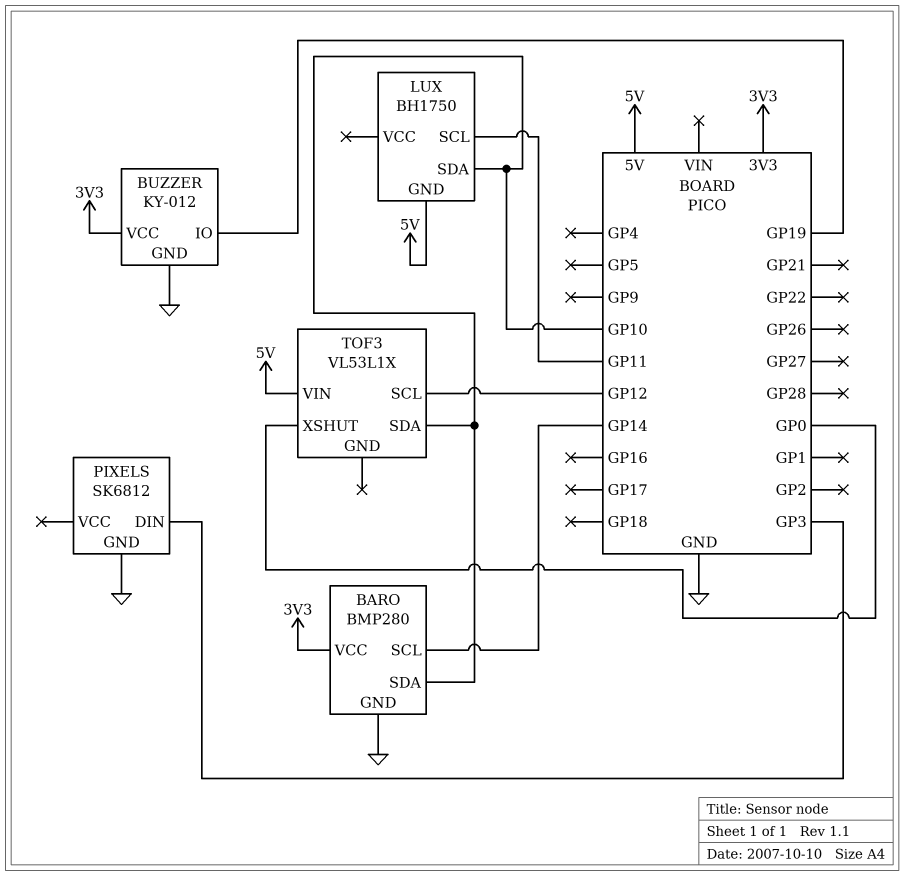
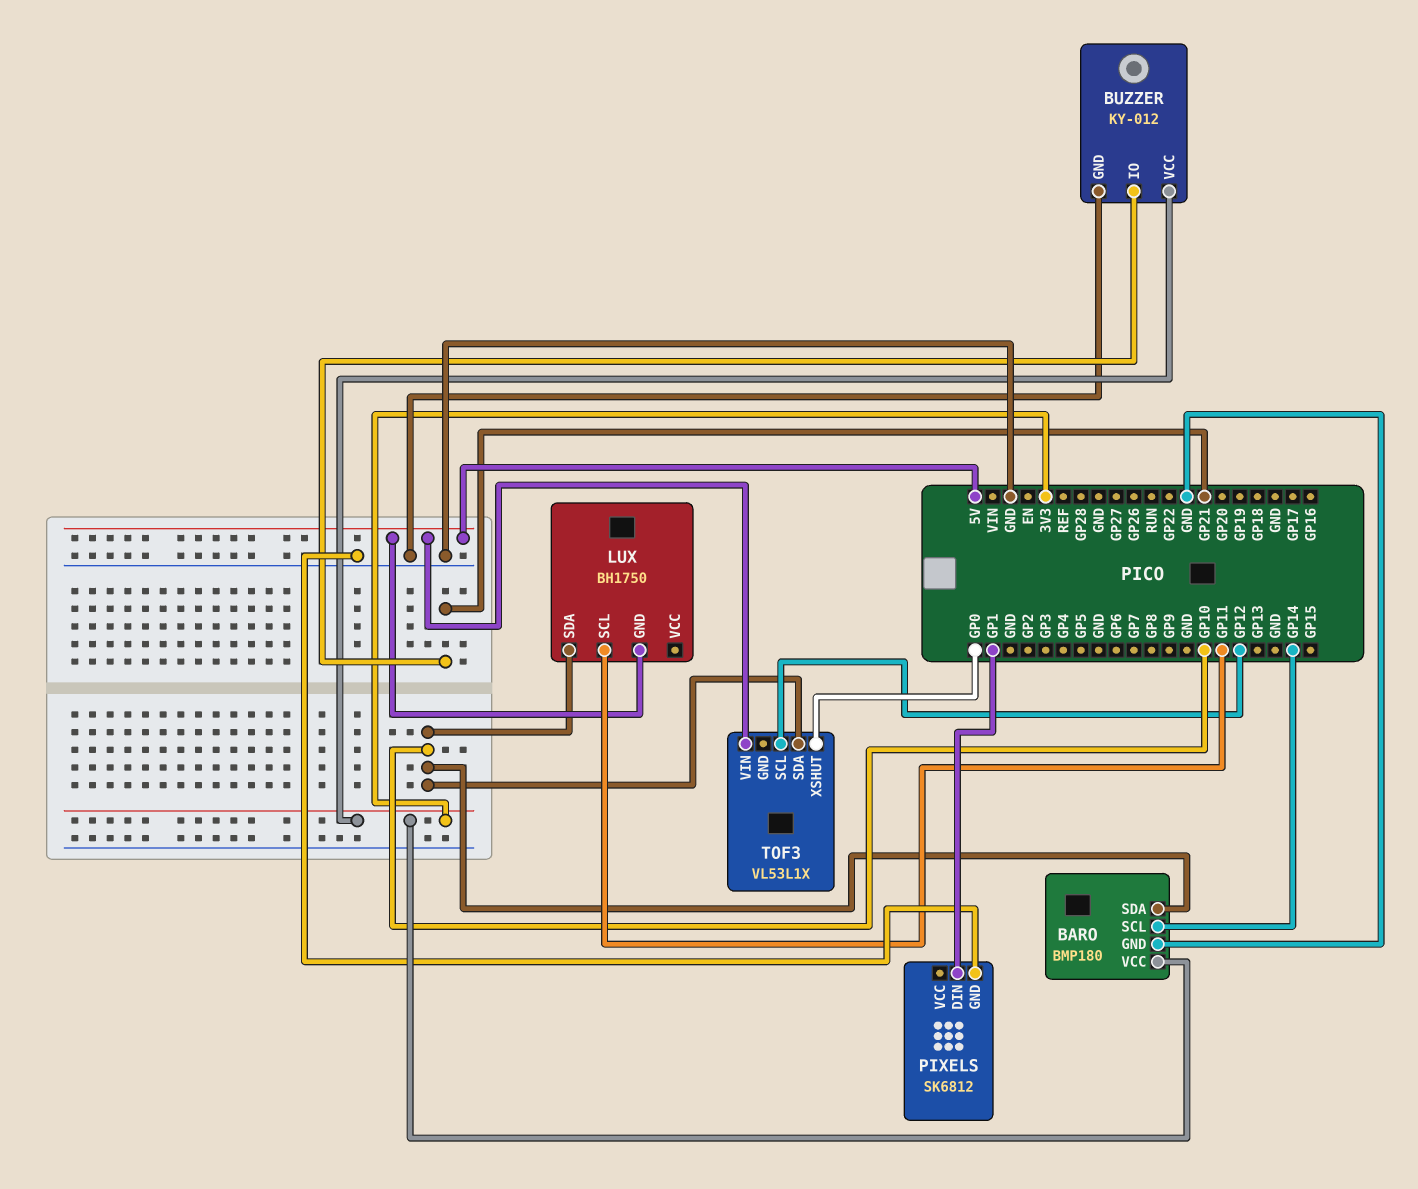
BARO: BMP280 -> BMP180
BUZZER pin IO: GP19 -> GP21
PIXELS pin DIN: GP3 -> GP1

